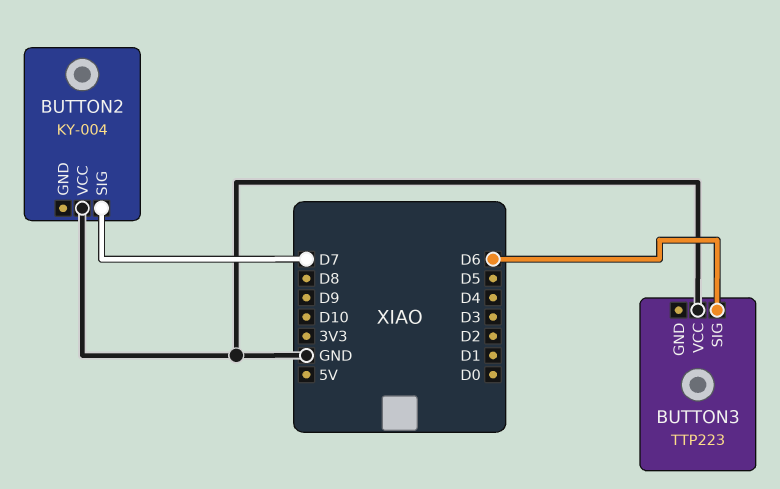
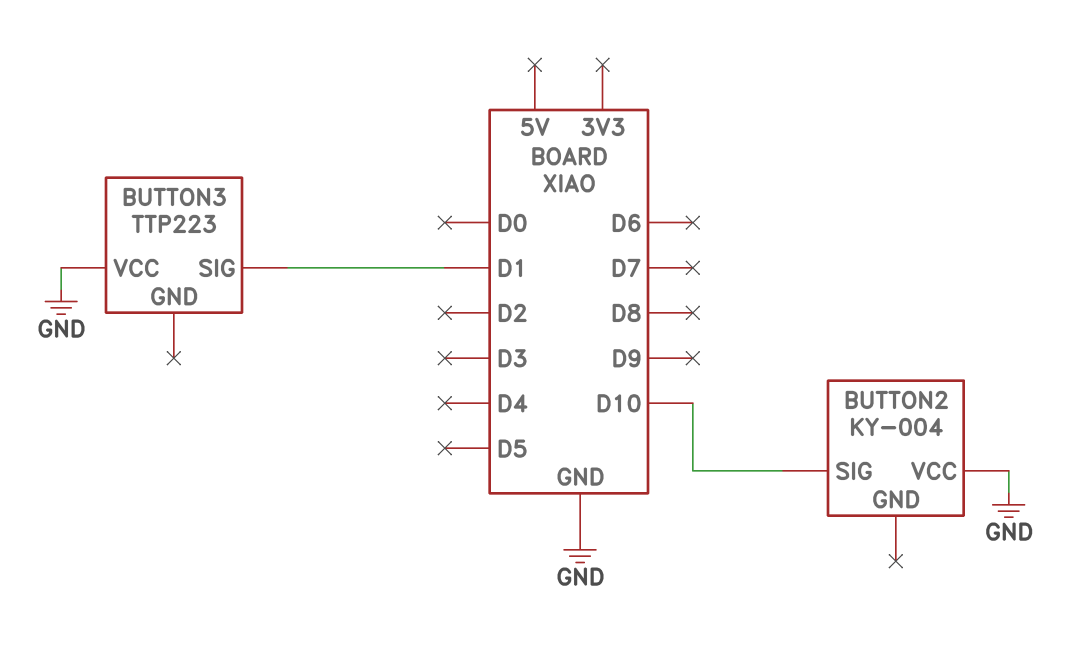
BUTTON2 pin SIG: D7 -> D10
BUTTON3 pin SIG: D6 -> D1

